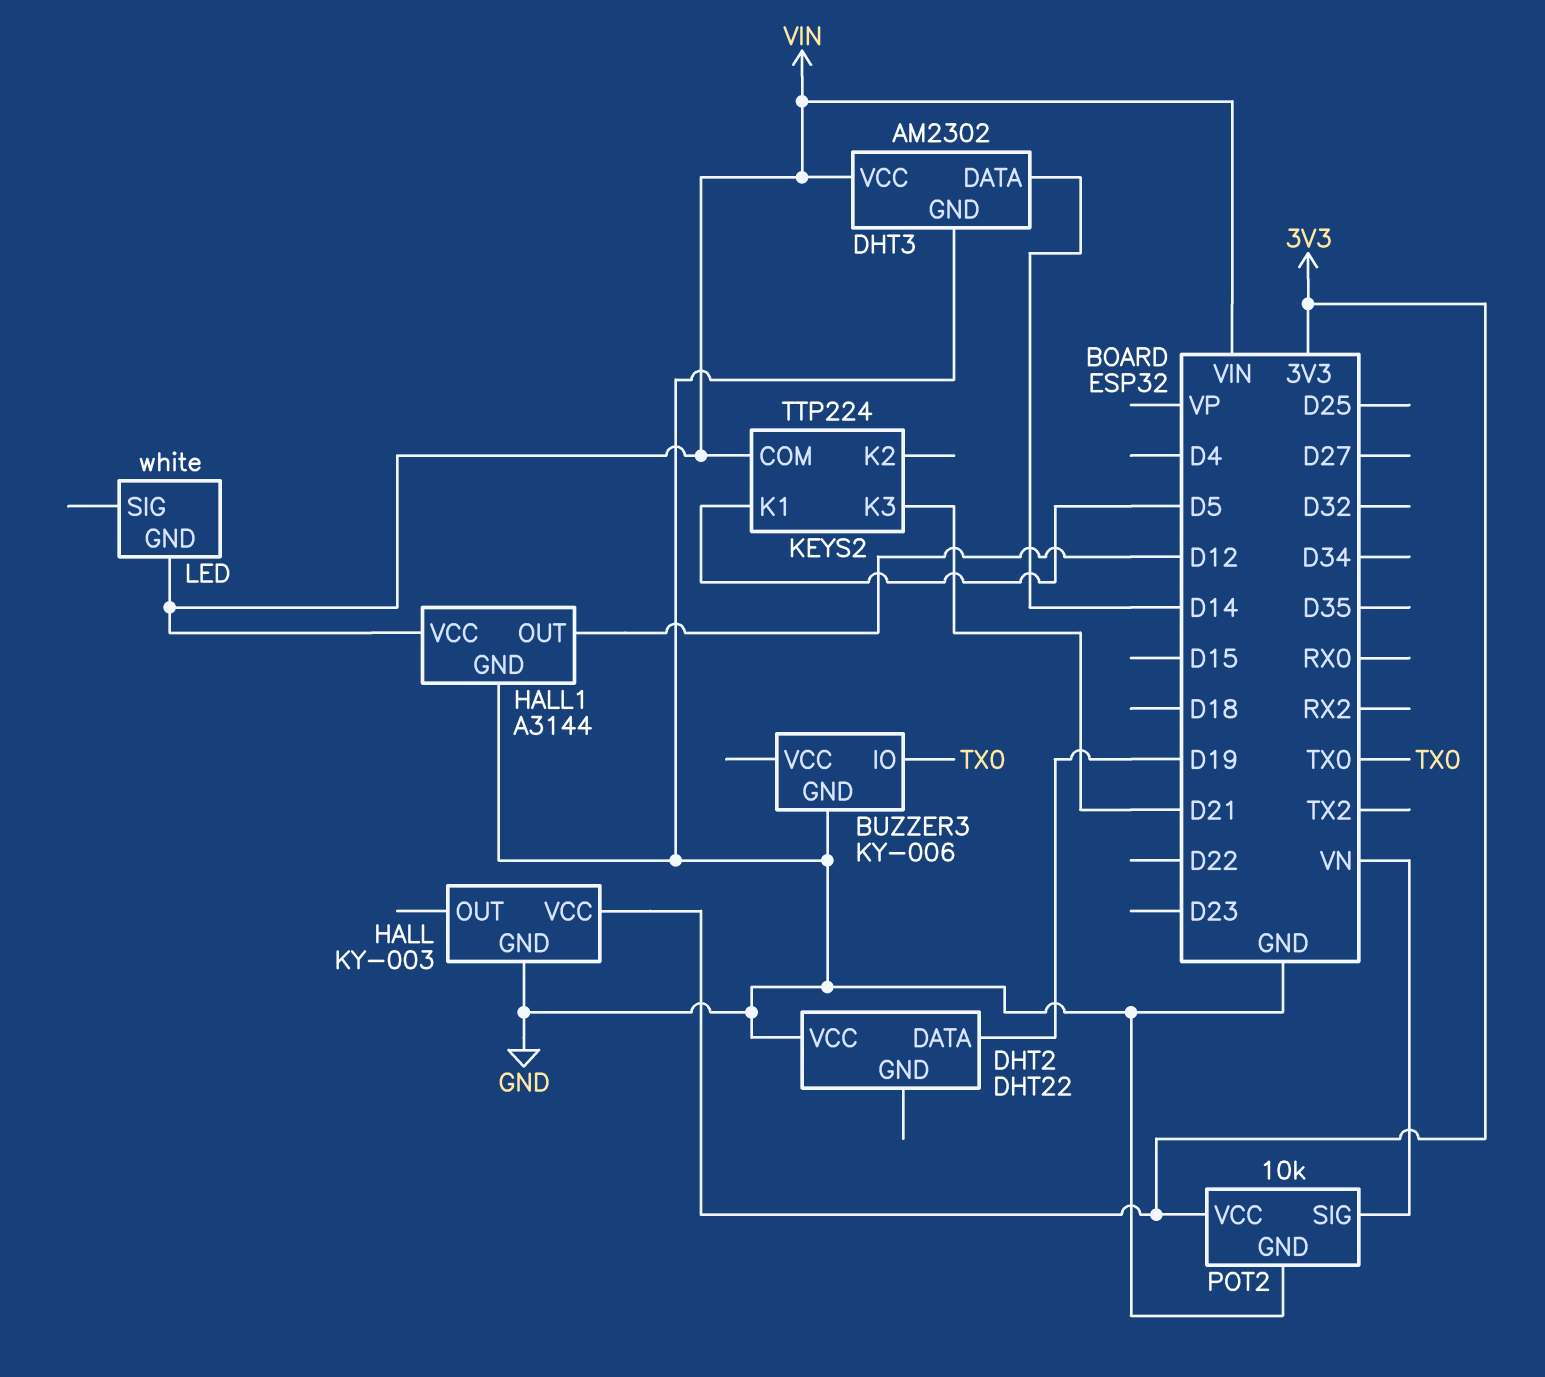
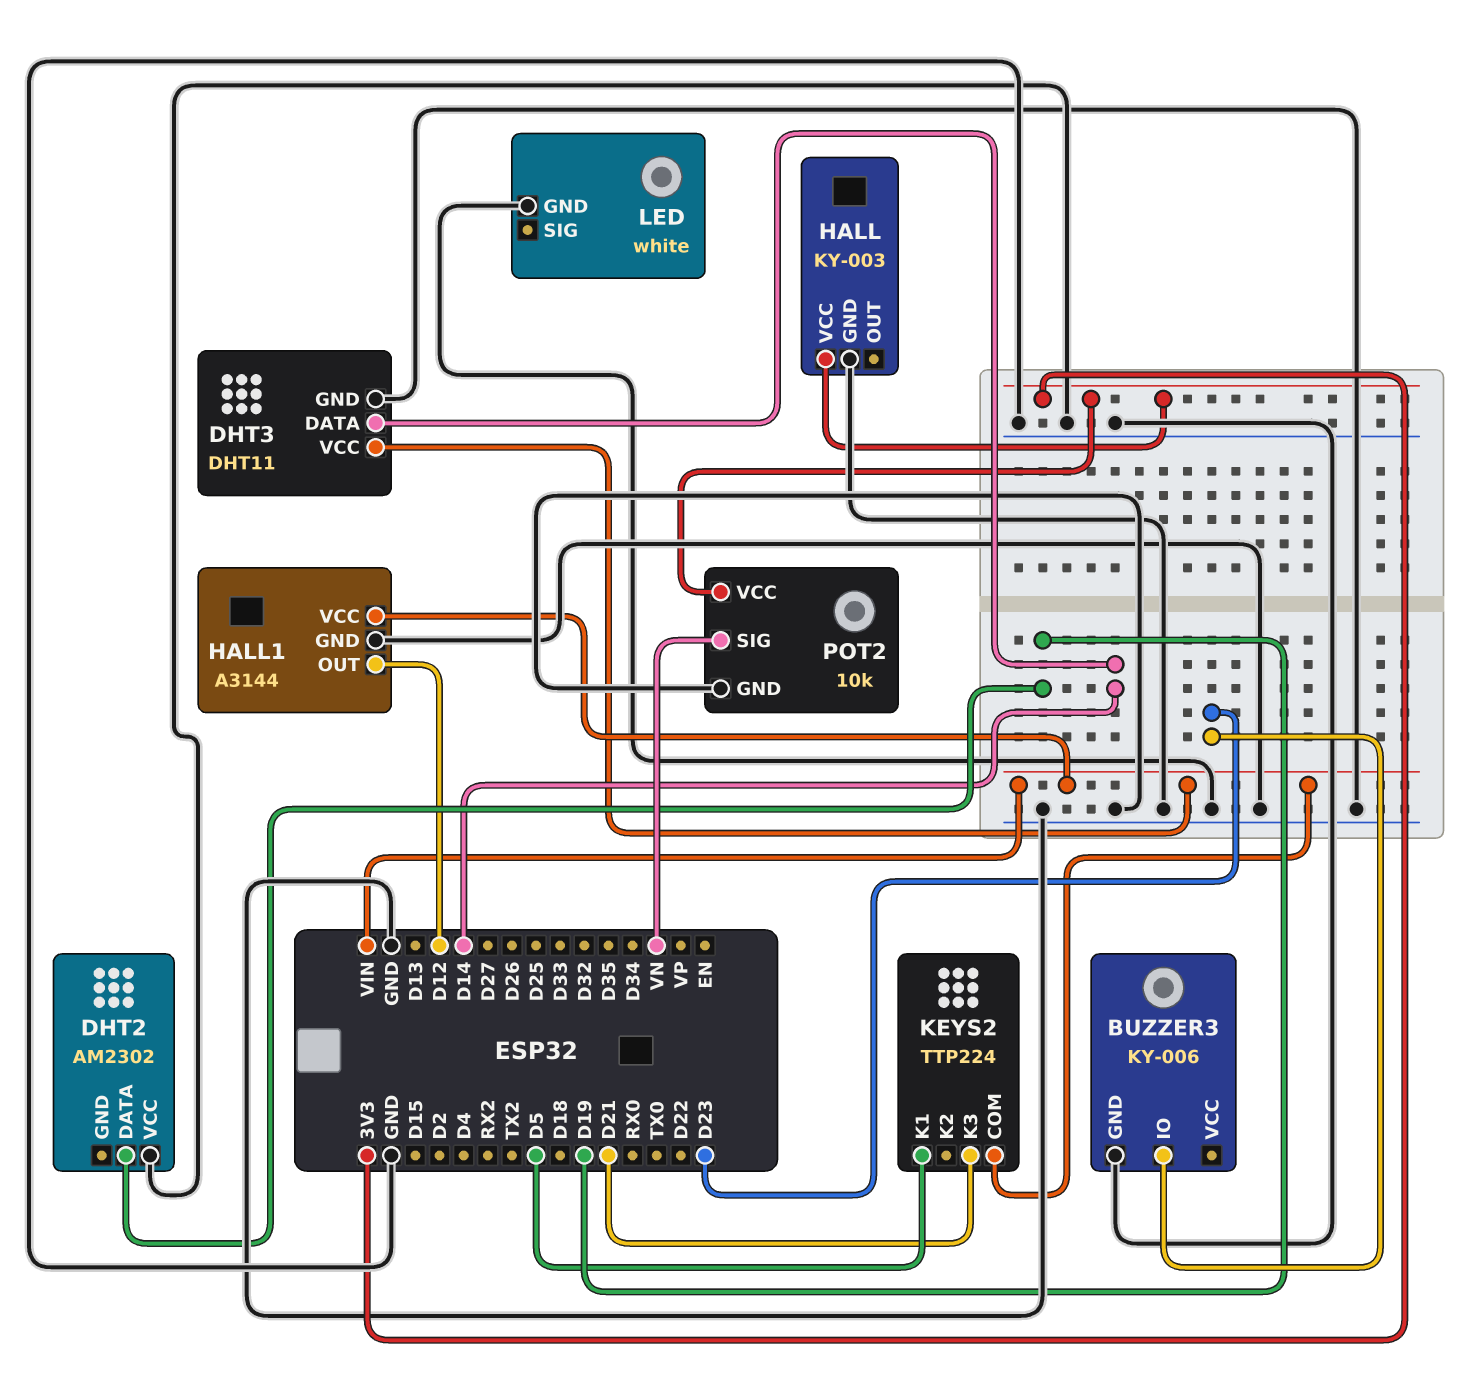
BUZZER3 pin IO: TX0 -> D23
DHT2: DHT22 -> AM2302
DHT3: AM2302 -> DHT11
LED pin GND: VIN -> GND

